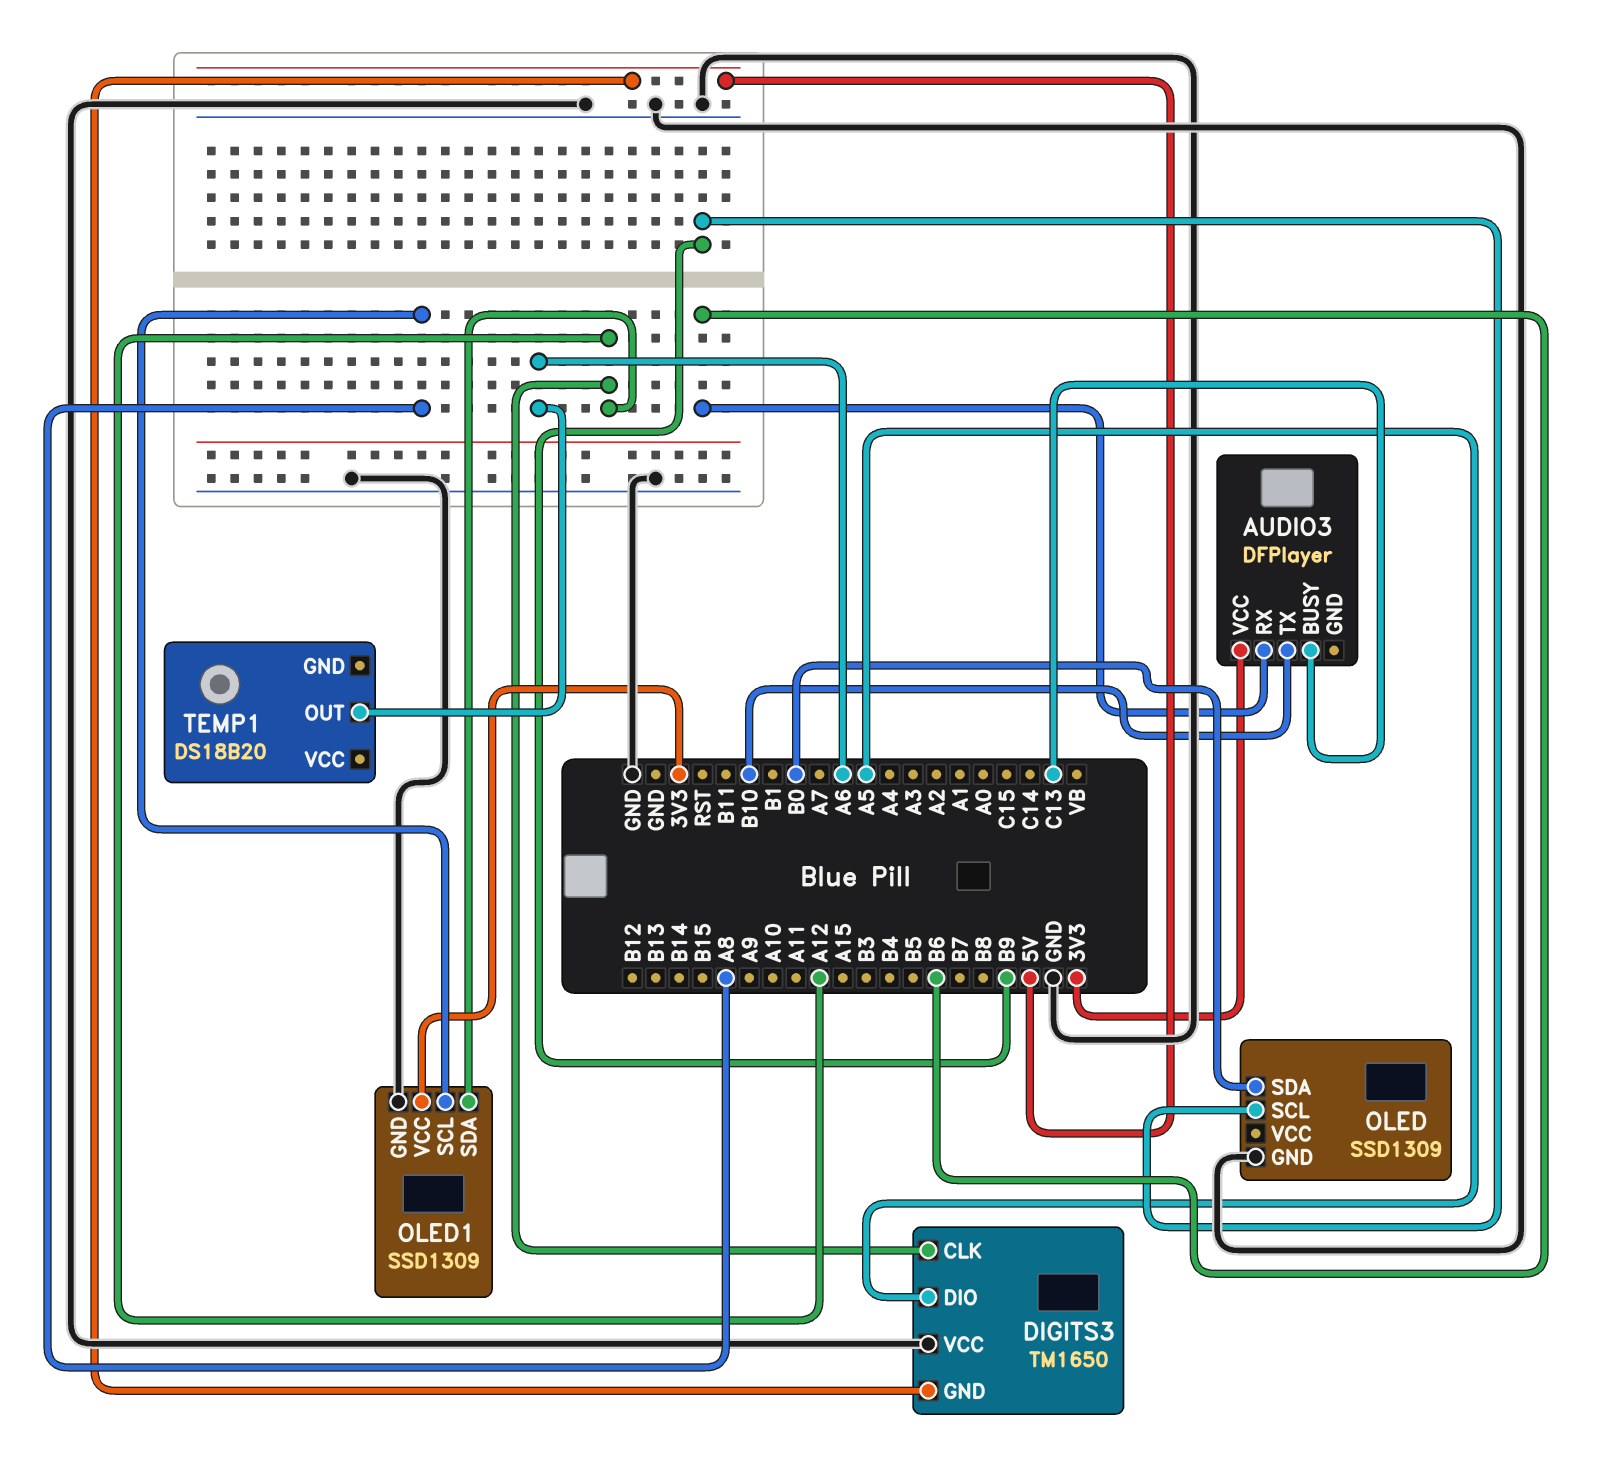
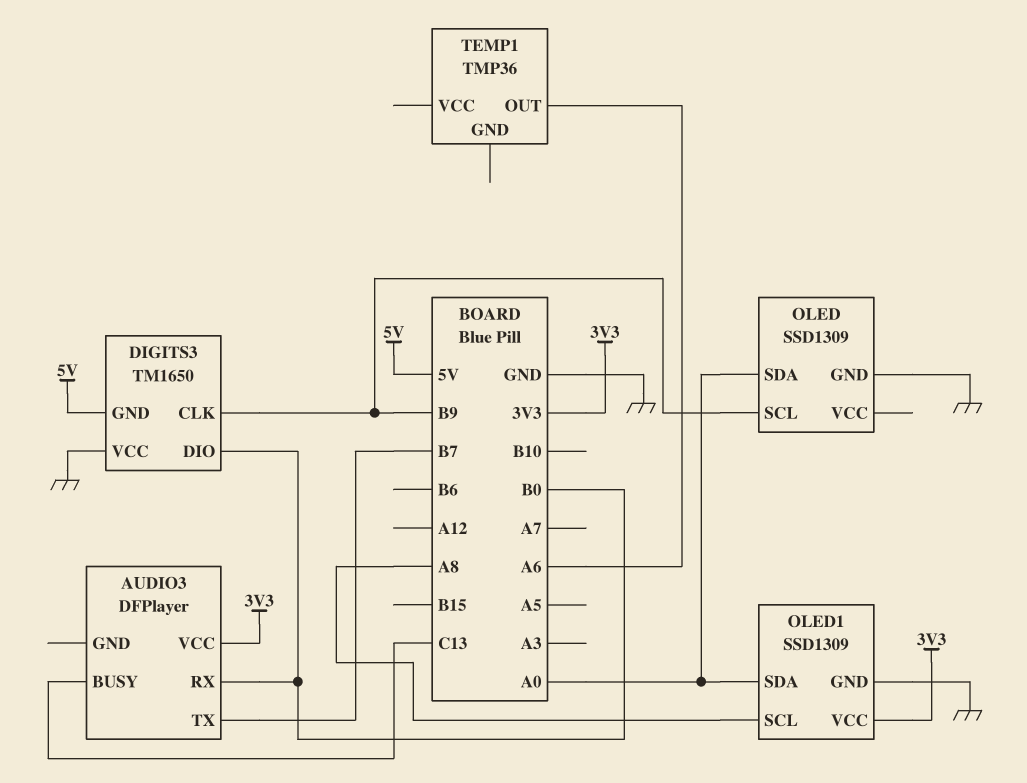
AUDIO3 pin RX: B6 -> B0
AUDIO3 pin TX: B10 -> B7
DIGITS3 pin CLK: A12 -> B9
DIGITS3 pin DIO: A5 -> B0
OLED pin SDA: B0 -> A0
OLED1 pin SDA: A12 -> A0
TEMP1: DS18B20 -> TMP36

